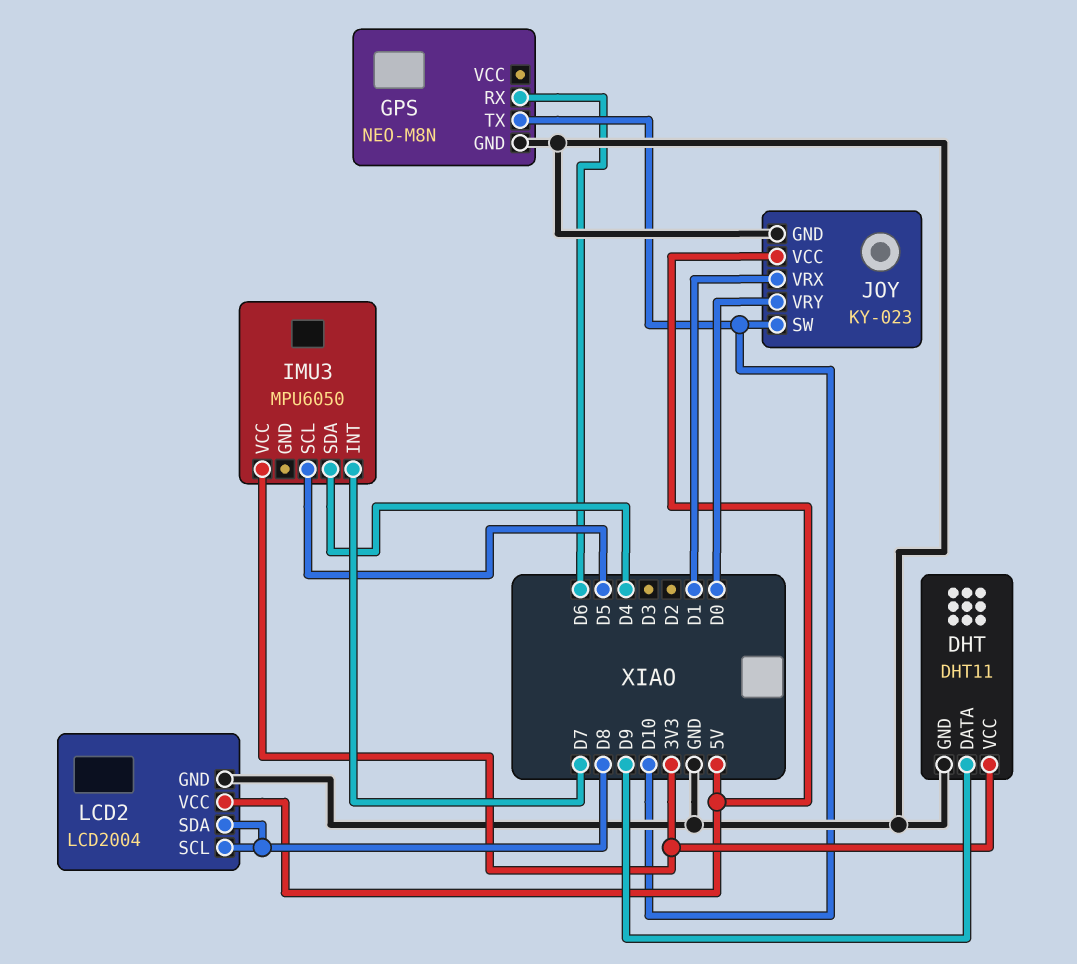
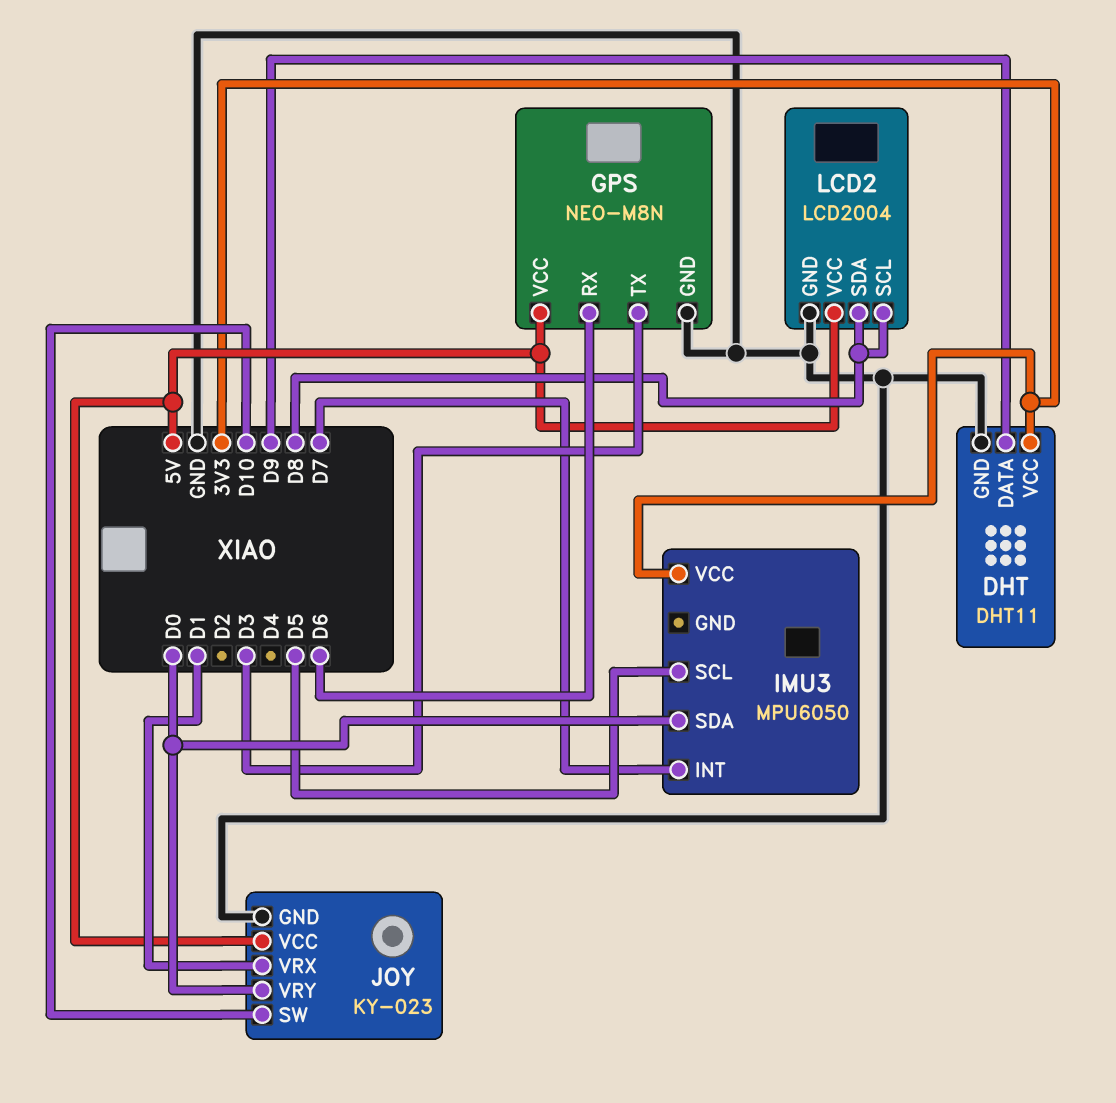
GPS pin TX: D10 -> D3
GPS pin VCC: none -> 5V
IMU3 pin SDA: D4 -> D0

